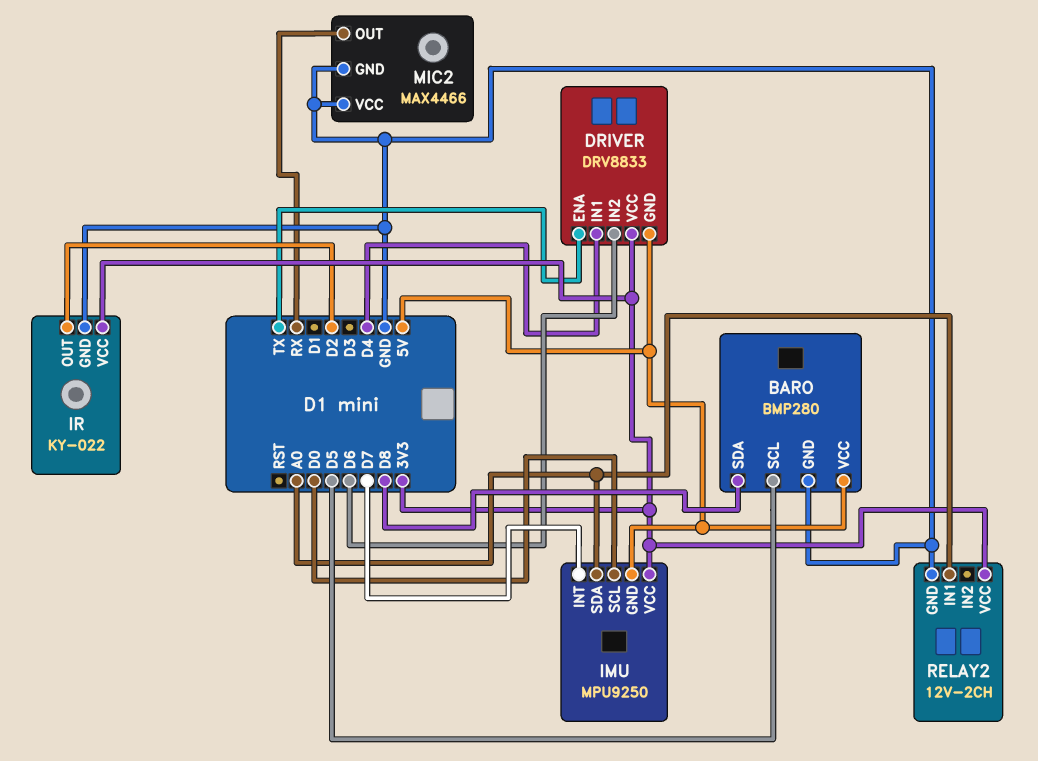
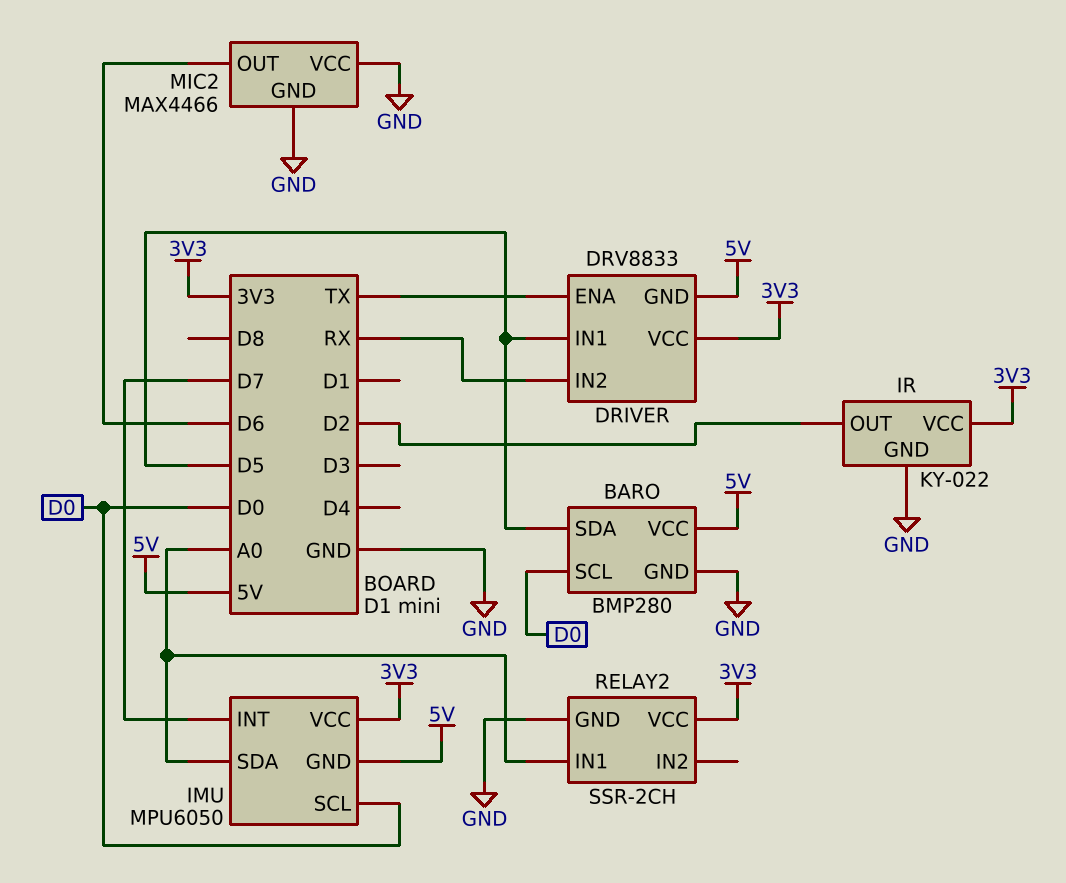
BARO pin SCL: D5 -> D0
BARO pin SDA: D8 -> D5
DRIVER pin IN1: D4 -> D5
DRIVER pin IN2: D6 -> RX
IMU: MPU9250 -> MPU6050
MIC2 pin OUT: RX -> D6
RELAY2: 12V-2CH -> SSR-2CH

